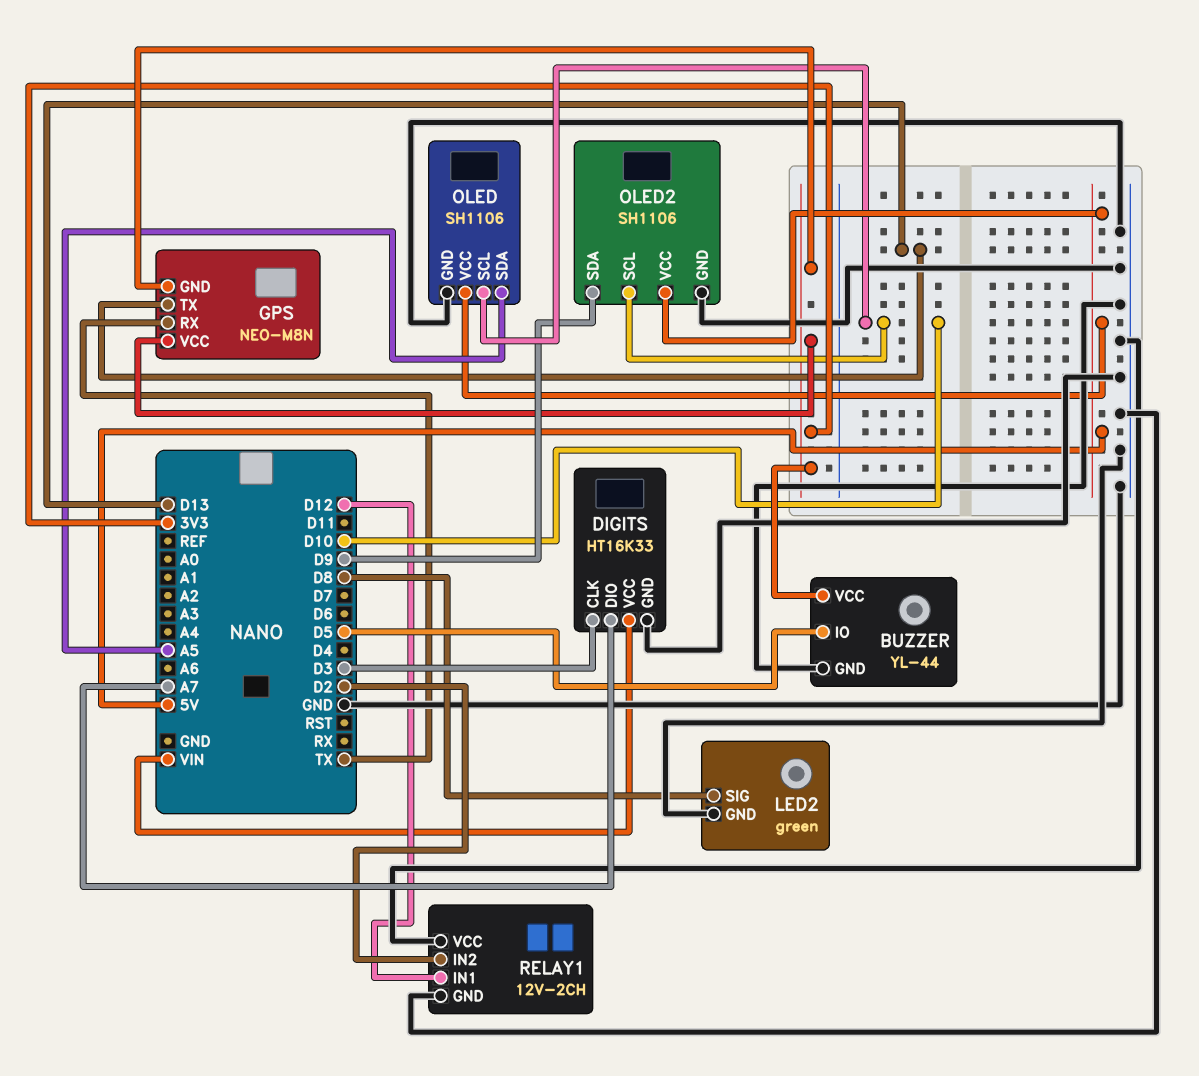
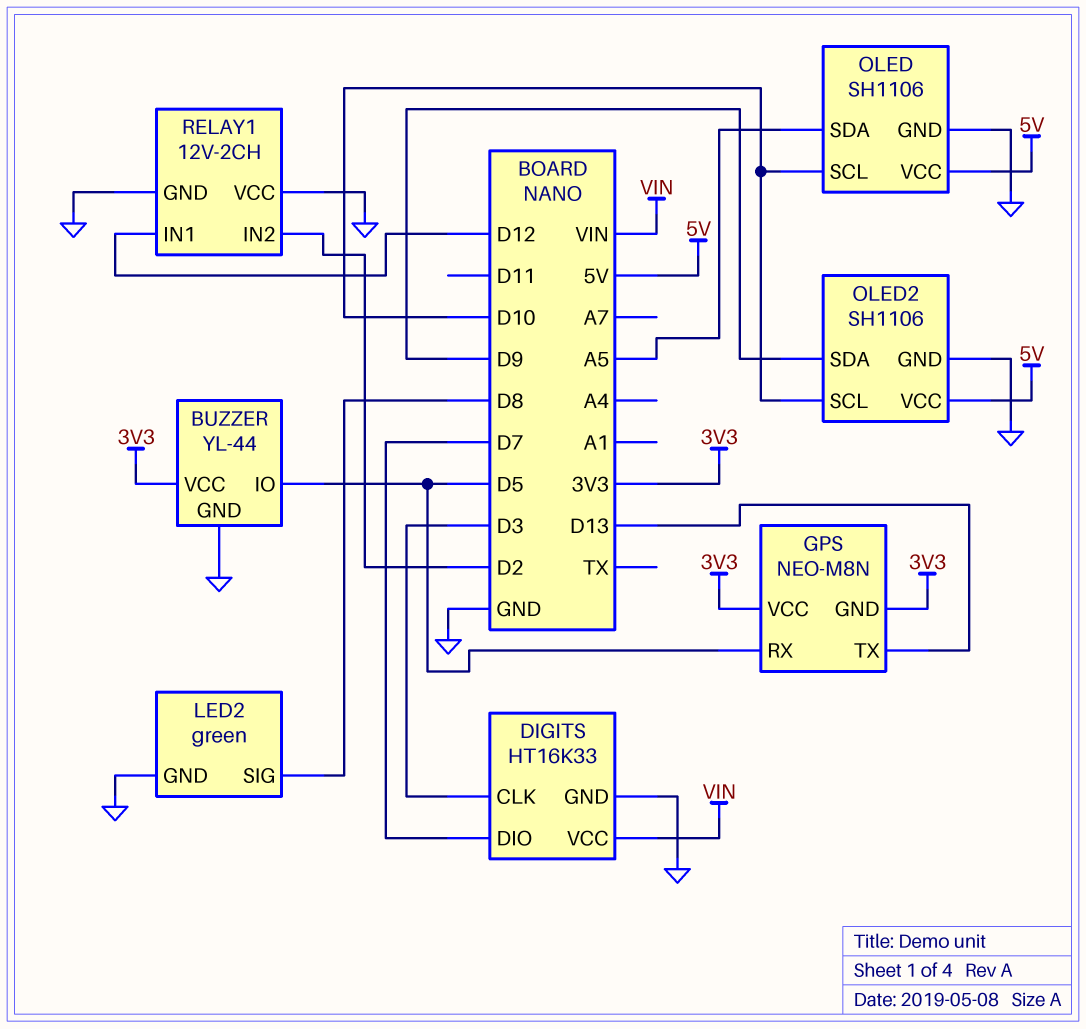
DIGITS pin DIO: A7 -> D7
GPS pin RX: TX -> D5

